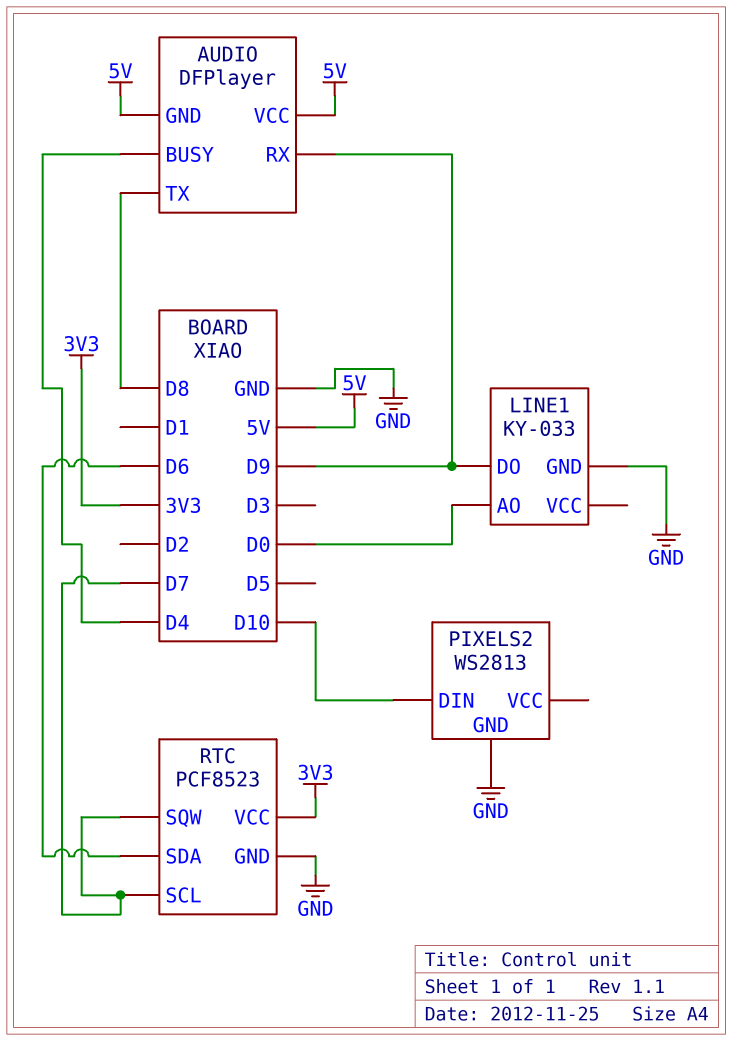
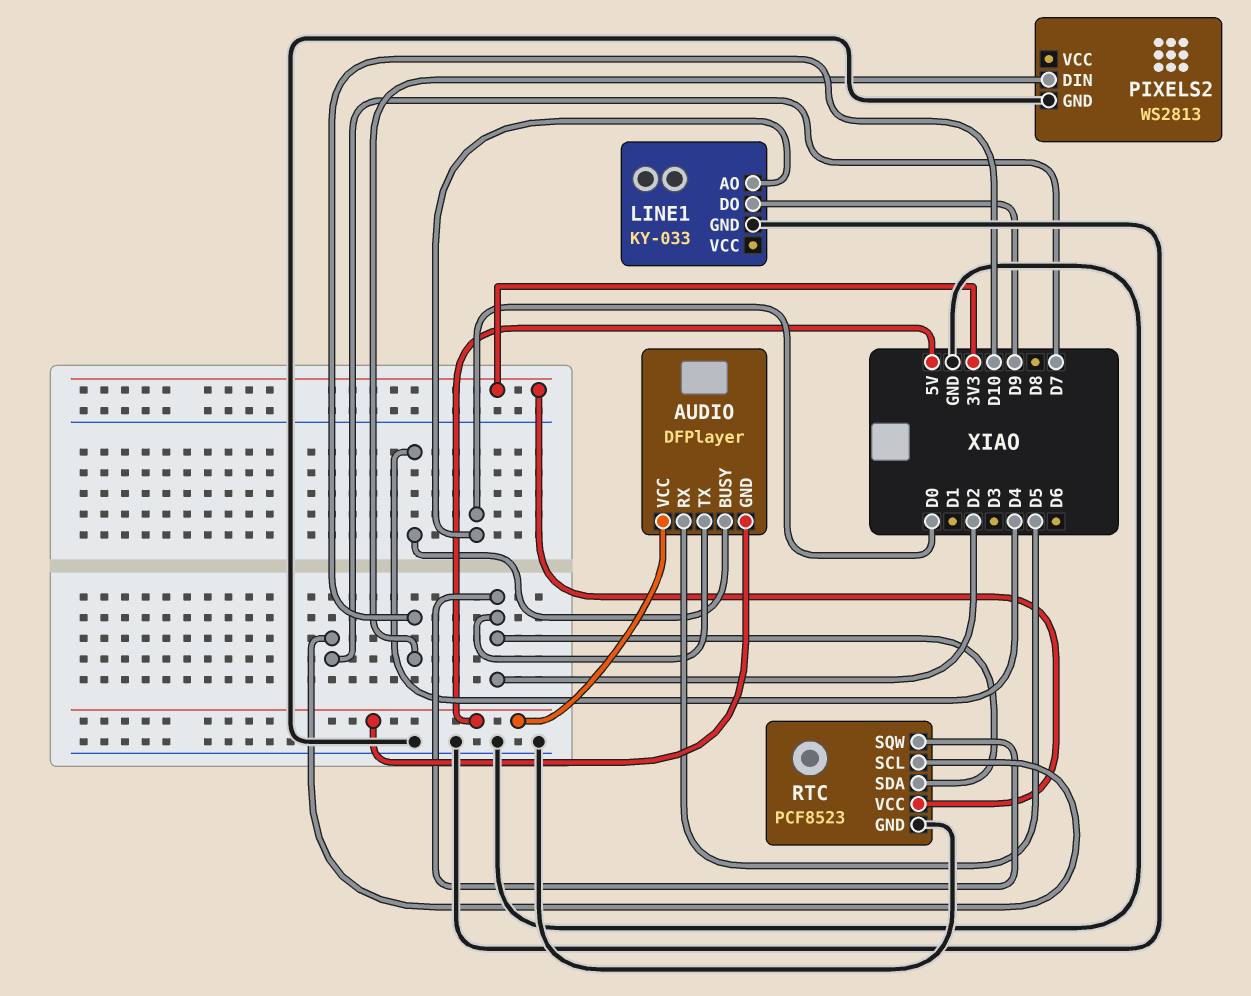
AUDIO pin RX: D9 -> D5
AUDIO pin TX: D8 -> D2
RTC pin SDA: D6 -> D2
RTC pin SQW: D7 -> D2

